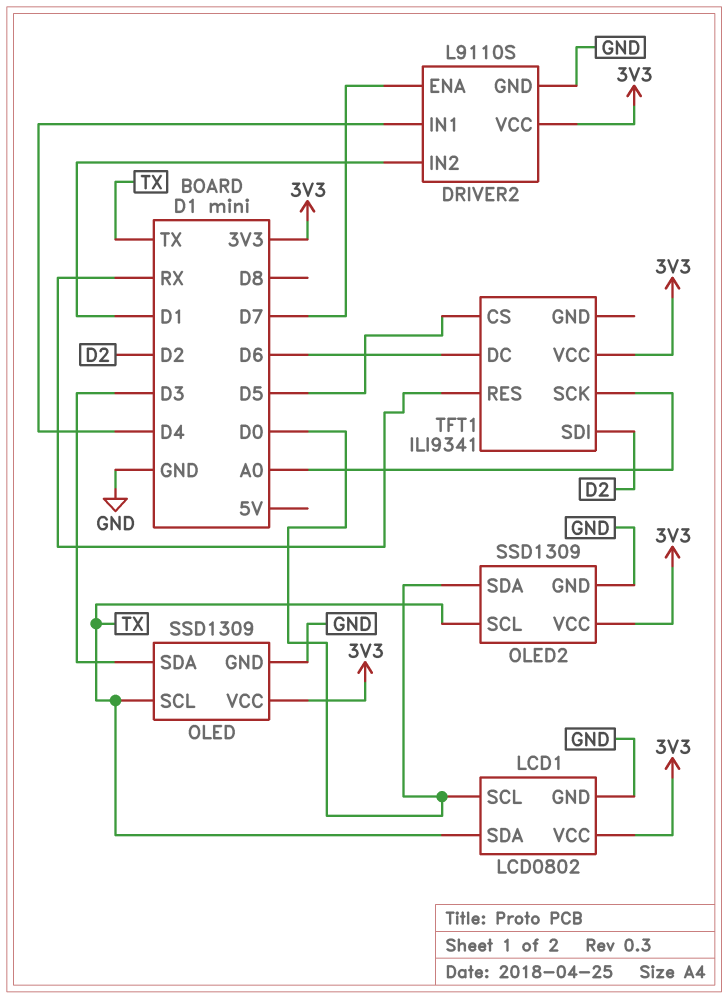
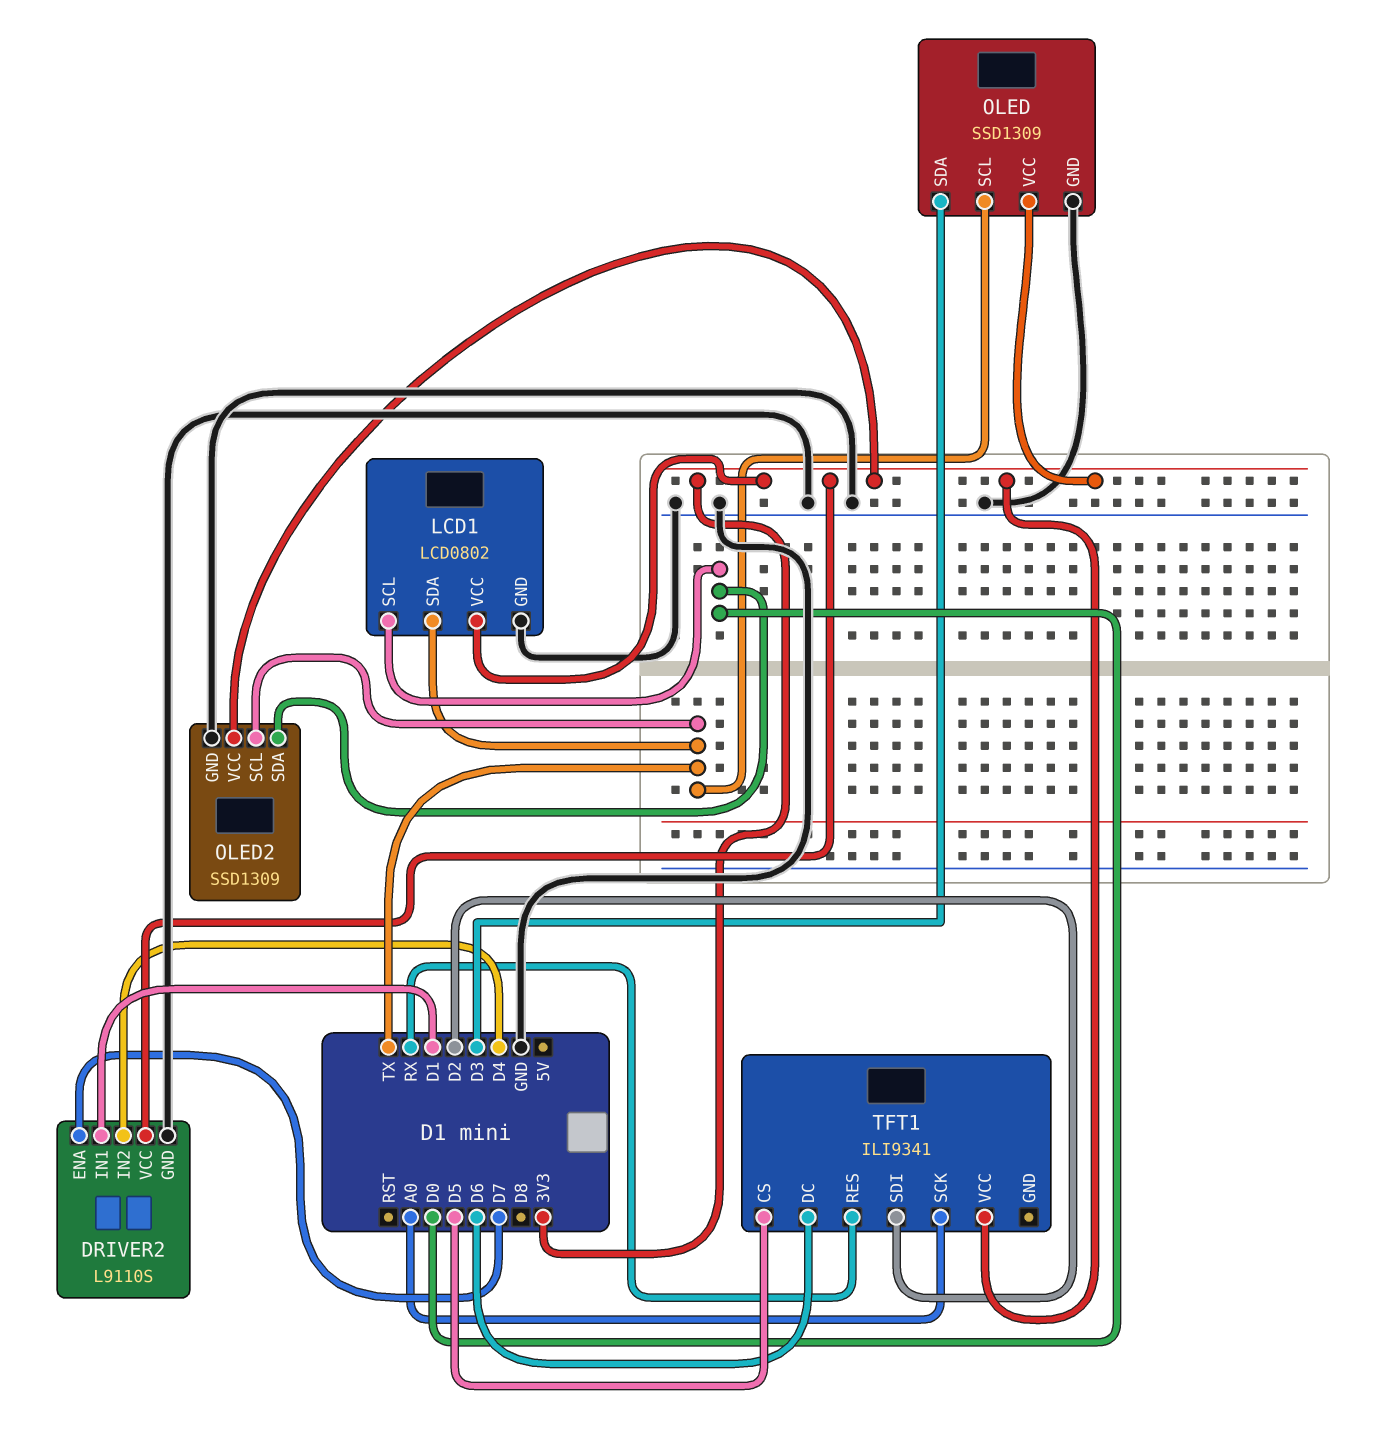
DRIVER2 pin IN1: D4 -> D1
DRIVER2 pin IN2: D1 -> D4

